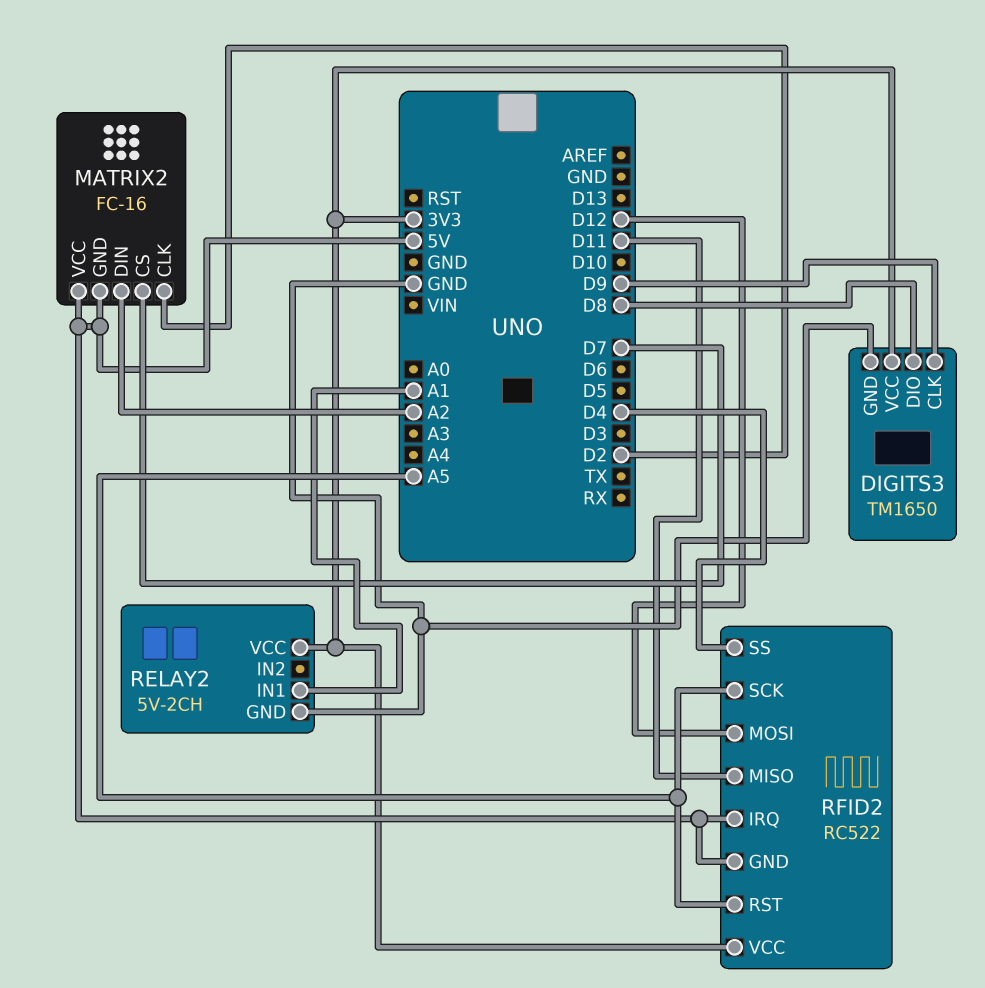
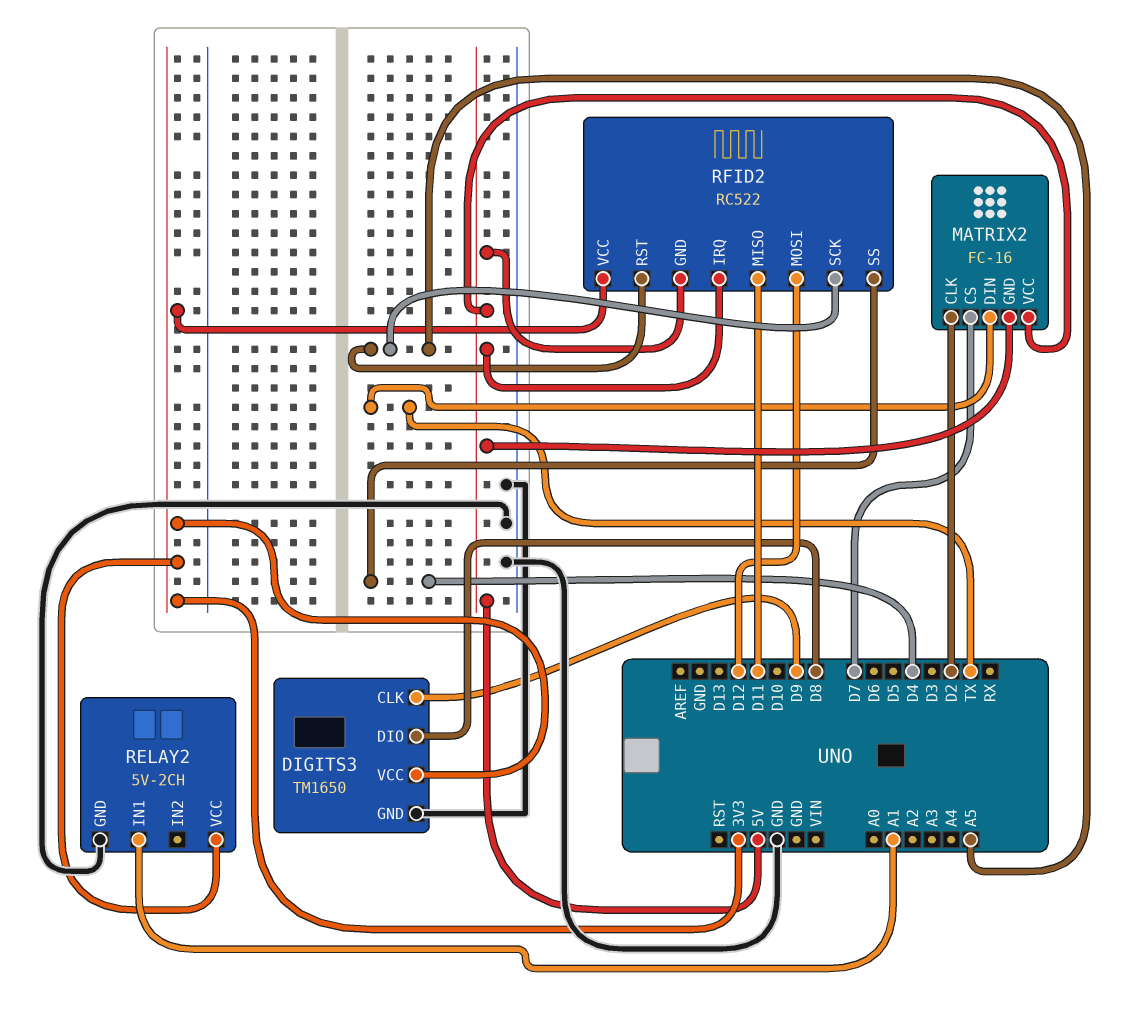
MATRIX2 pin DIN: A2 -> TX

